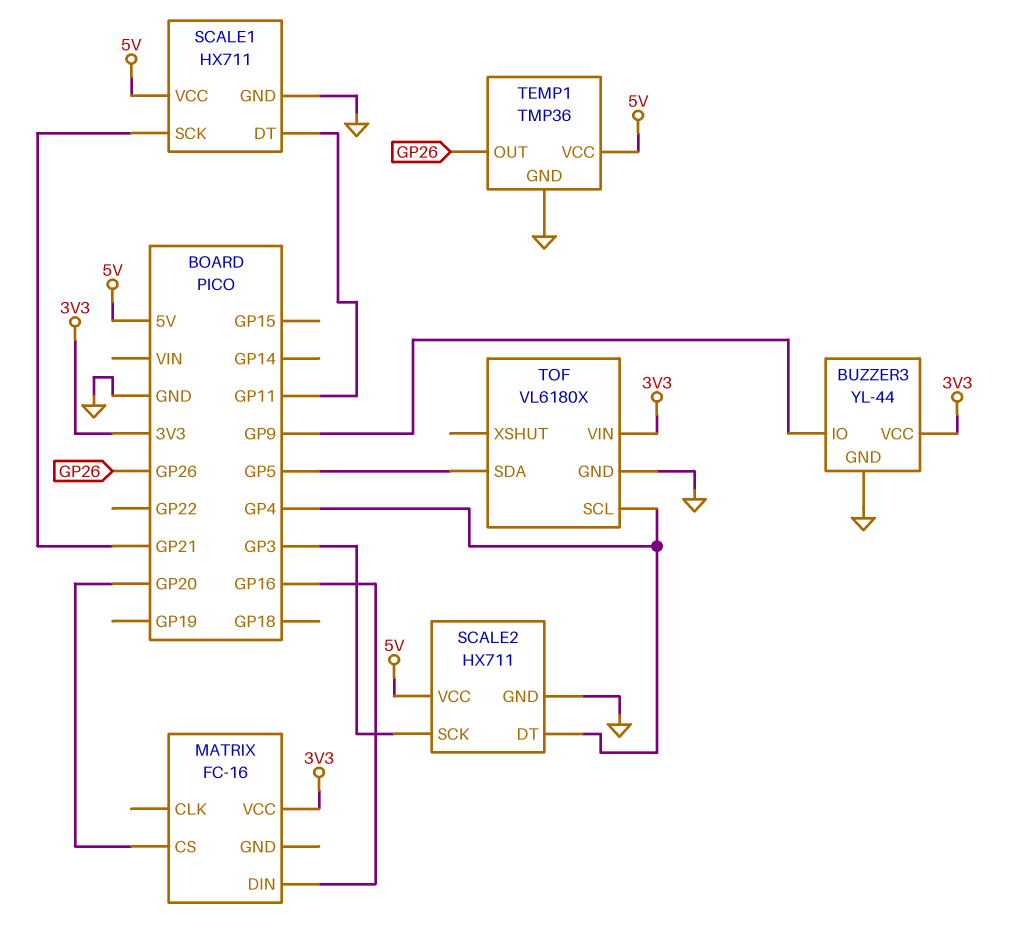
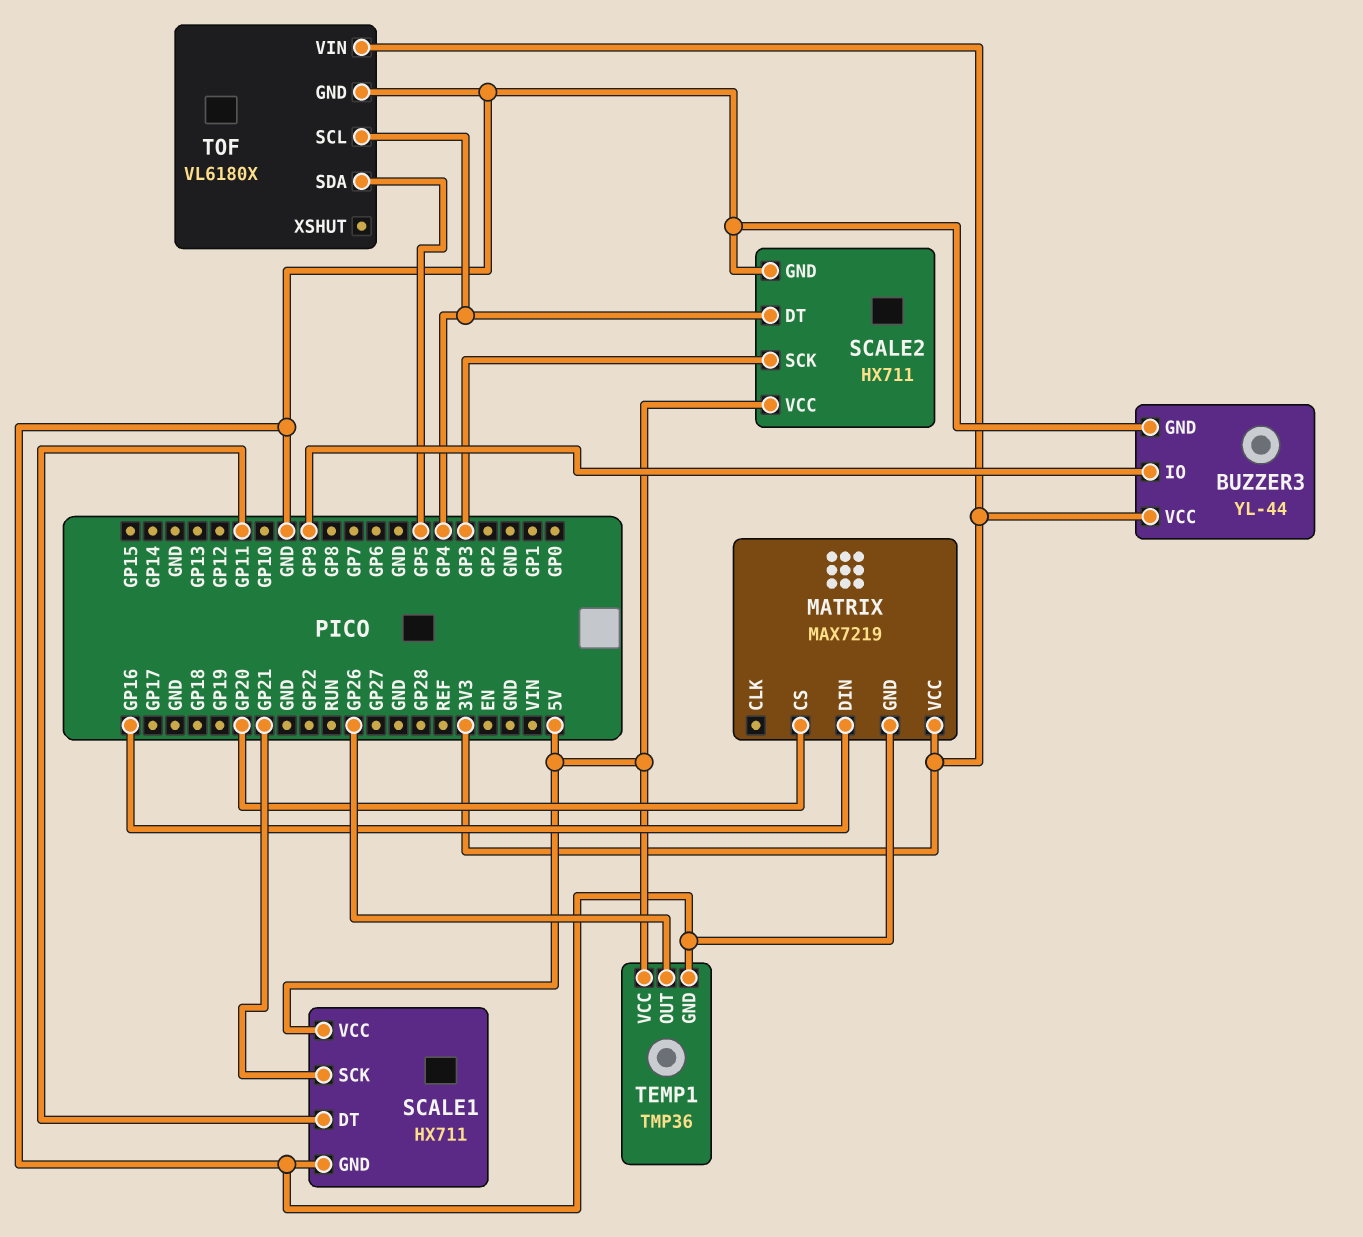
MATRIX: FC-16 -> MAX7219
MATRIX pin GND: none -> GND

